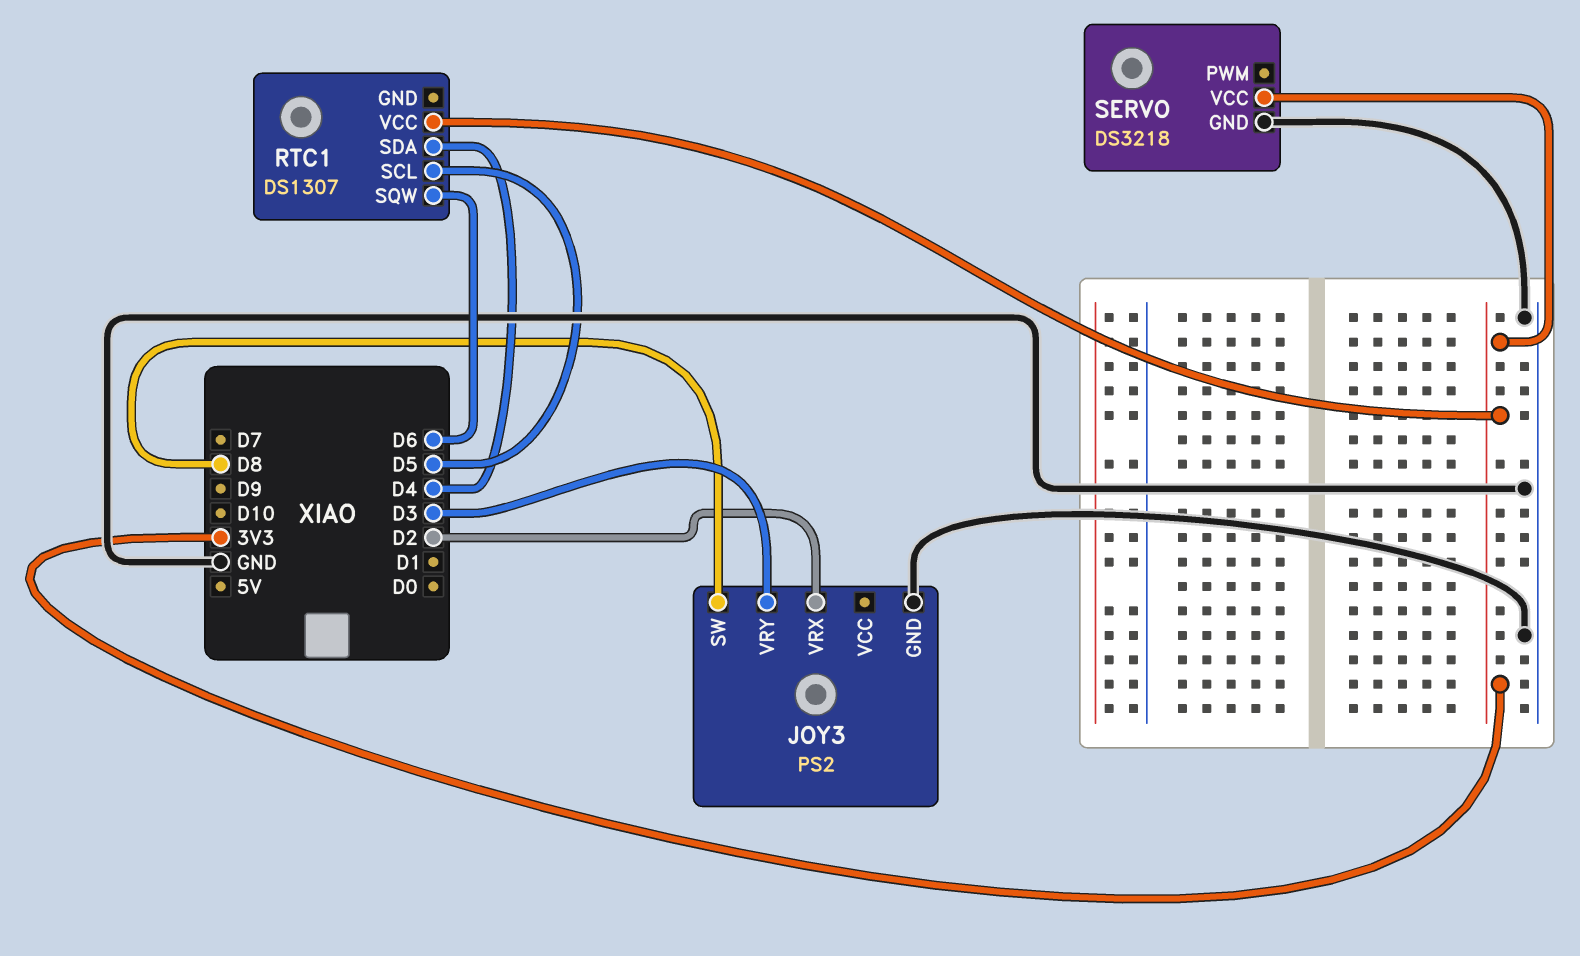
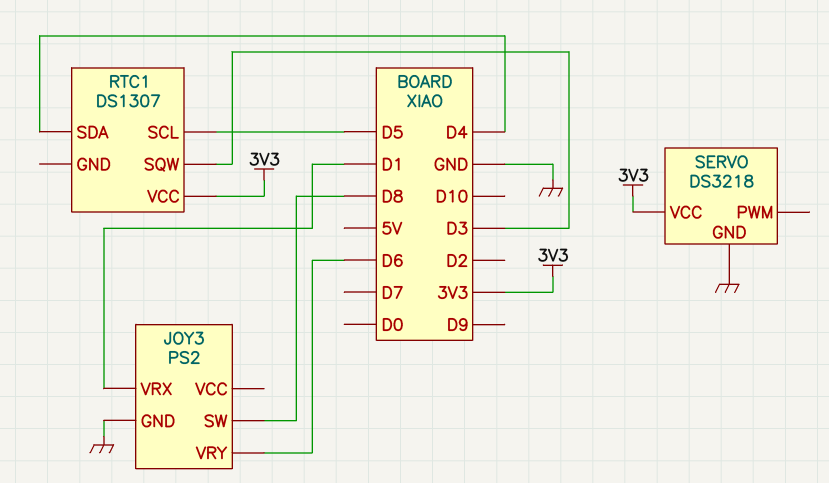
JOY3 pin VRX: D2 -> D1
JOY3 pin VRY: D3 -> D6
RTC1 pin SQW: D6 -> D3

